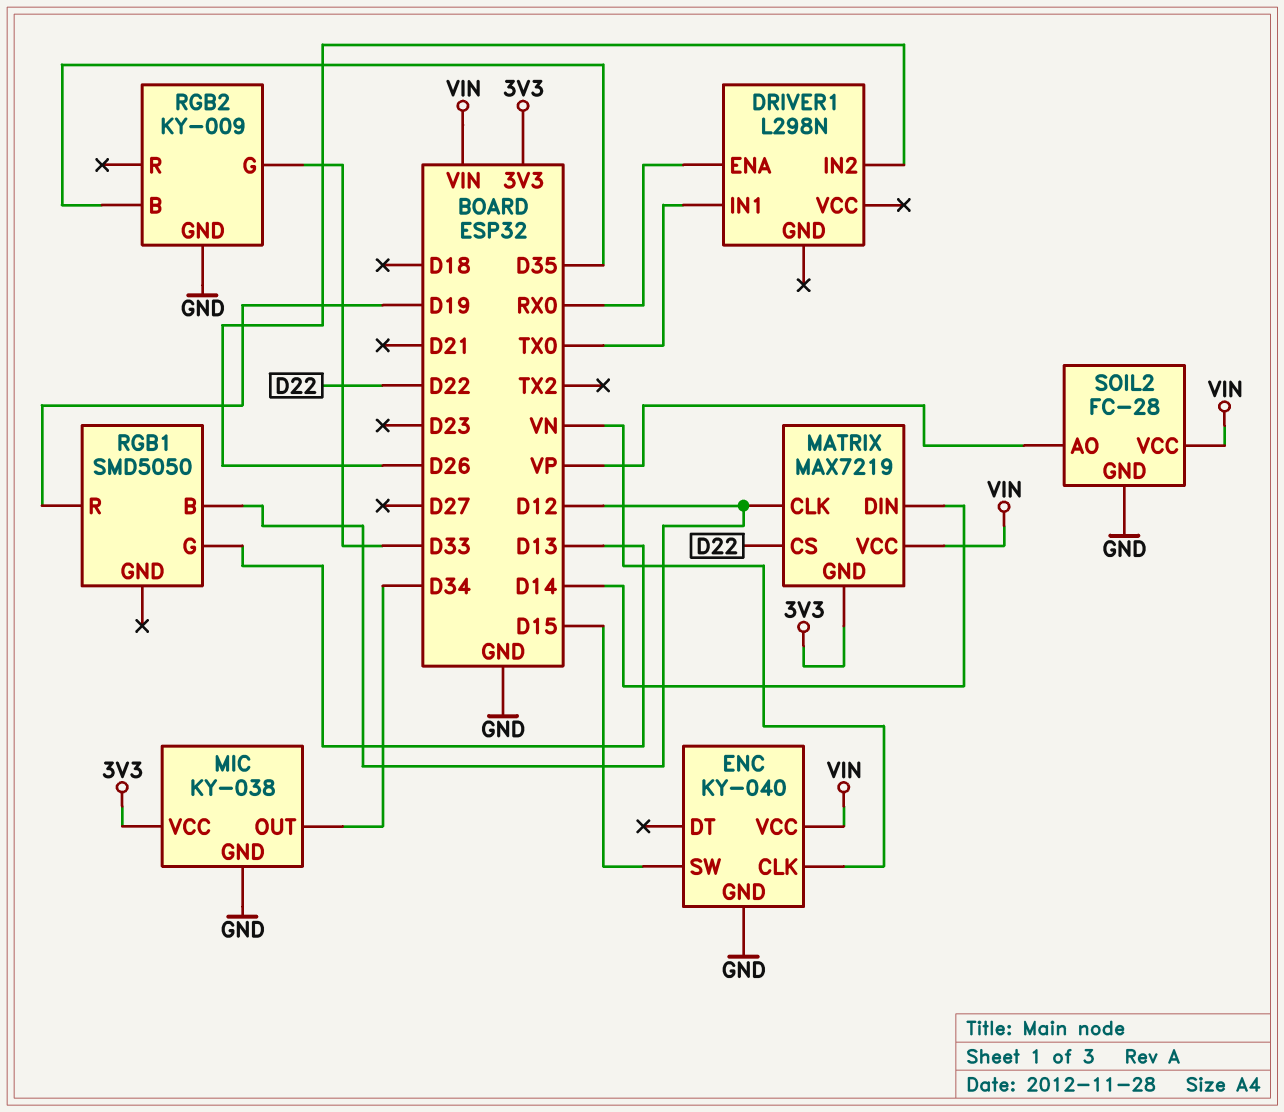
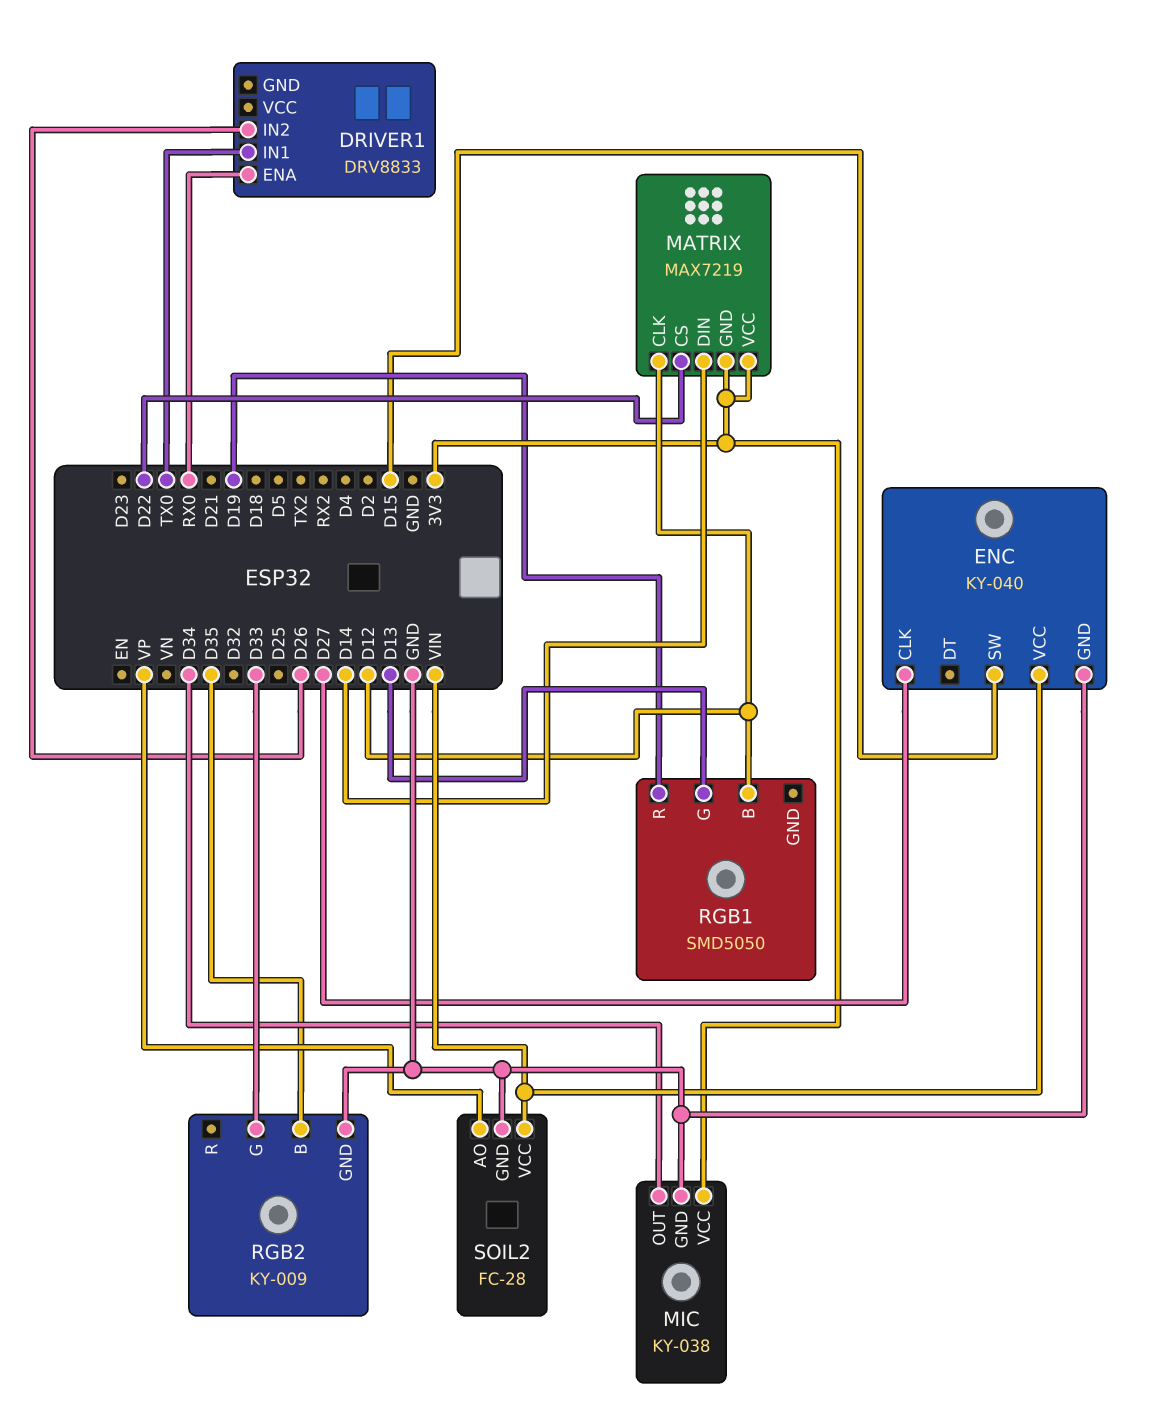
DRIVER1: L298N -> DRV8833
ENC pin CLK: VN -> D27
MATRIX pin VCC: VIN -> 3V3

